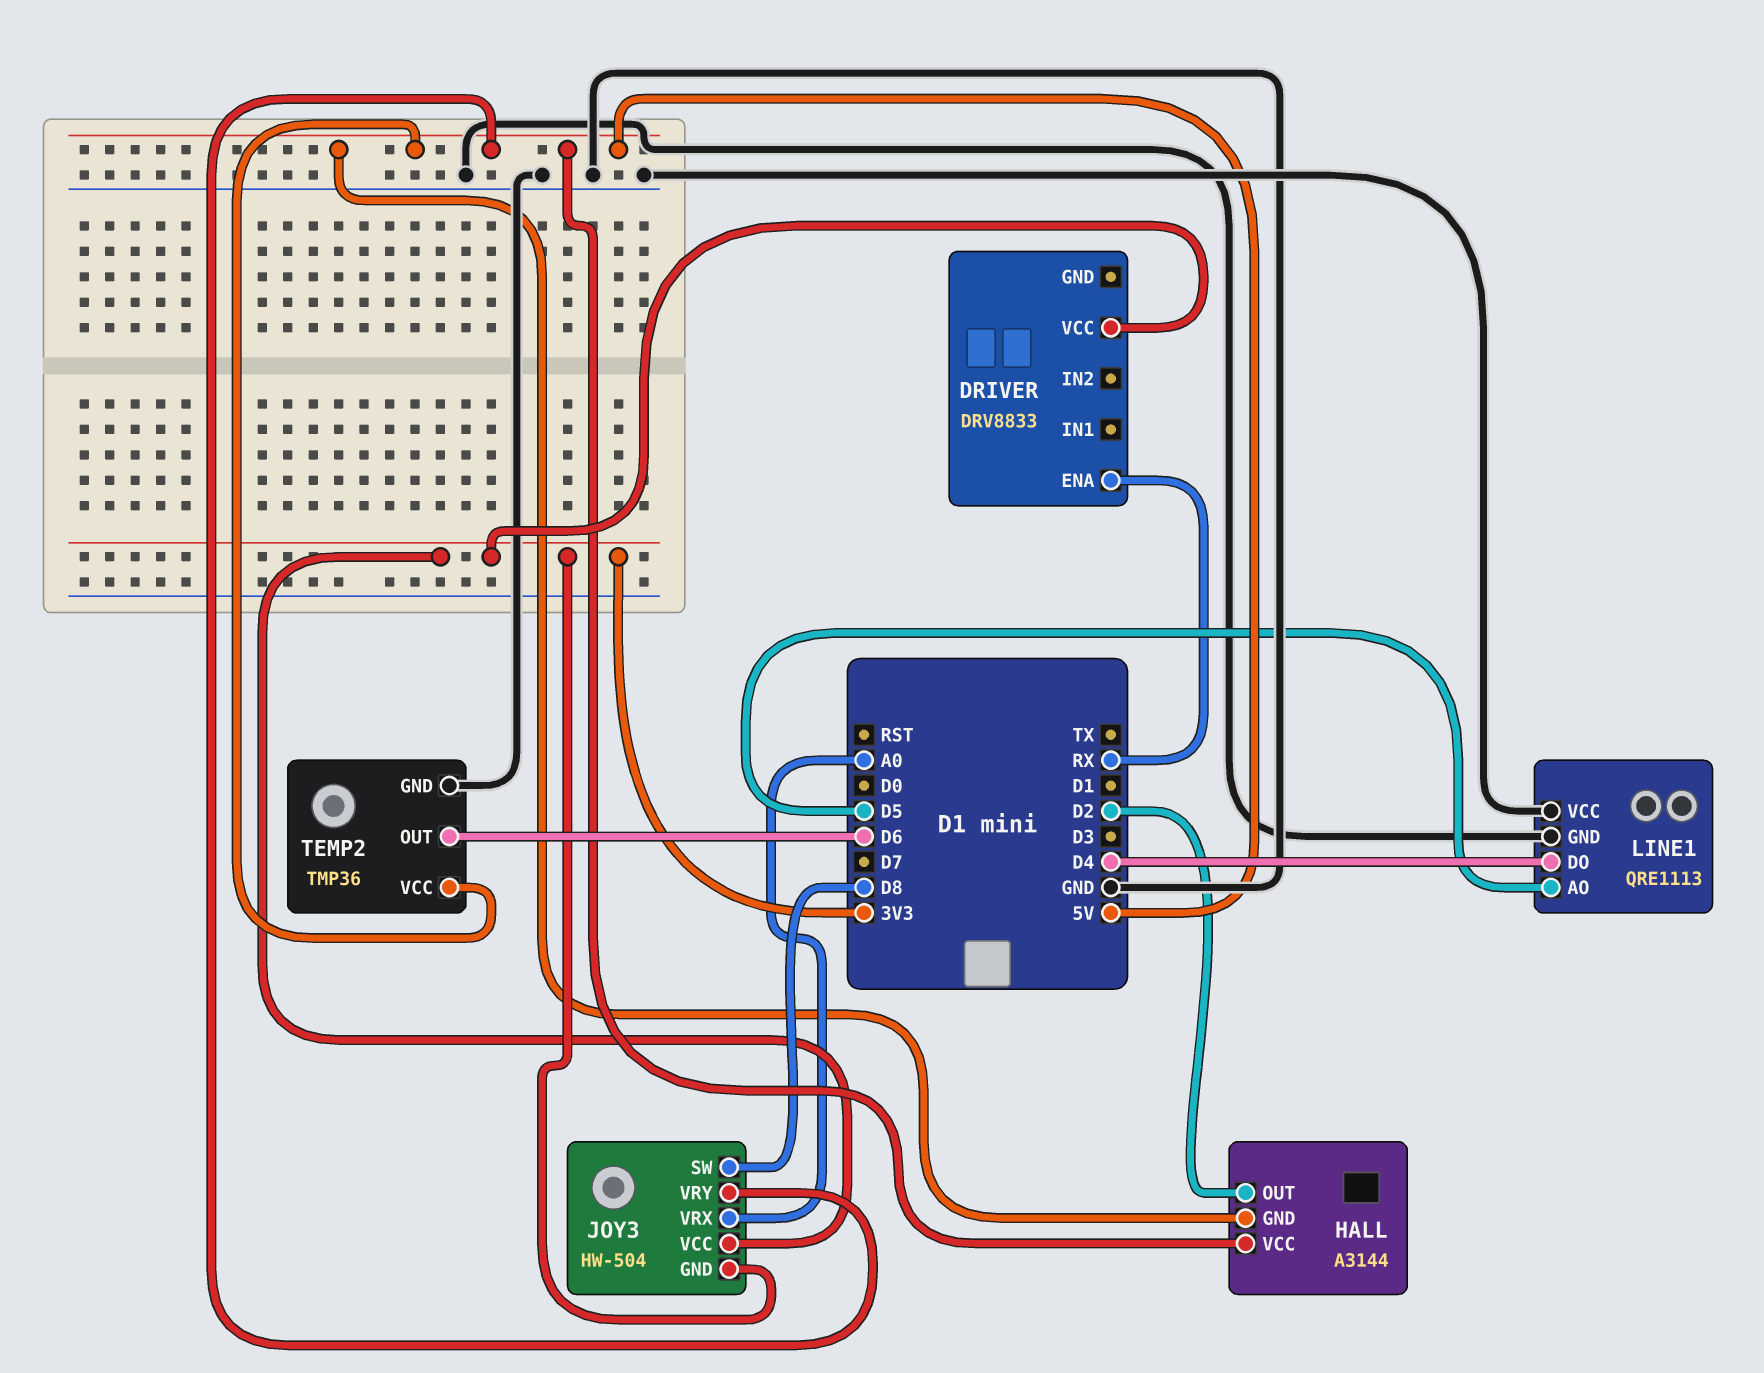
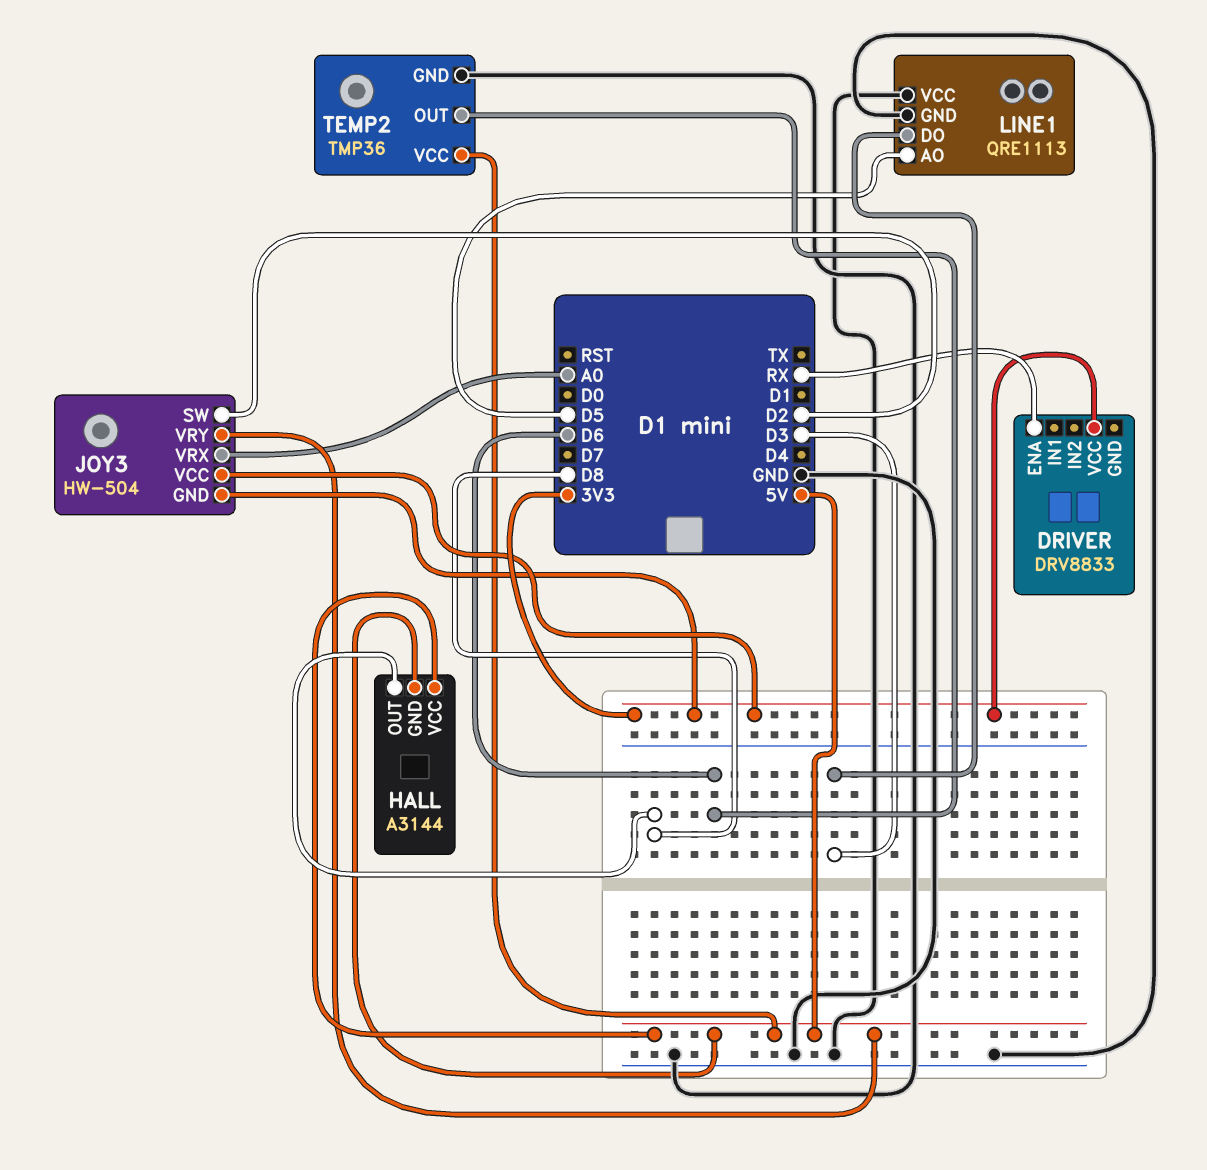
HALL pin OUT: D2 -> D8
JOY3 pin SW: D8 -> D2
LINE1 pin DO: D4 -> D3

